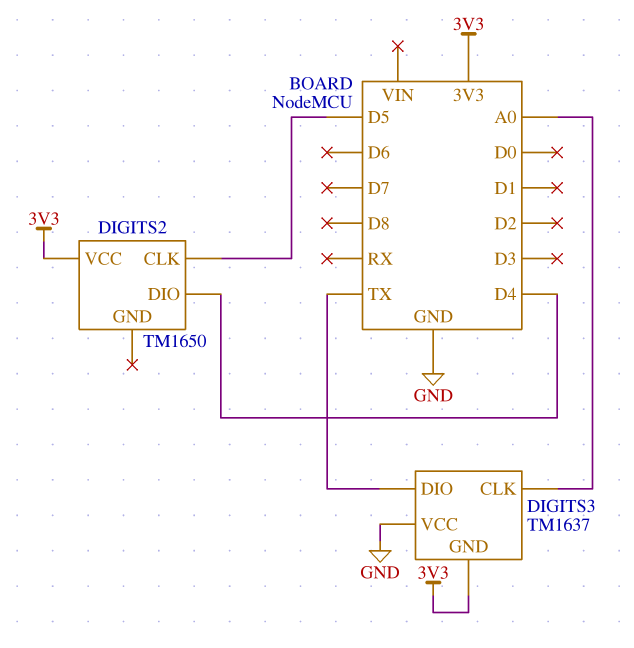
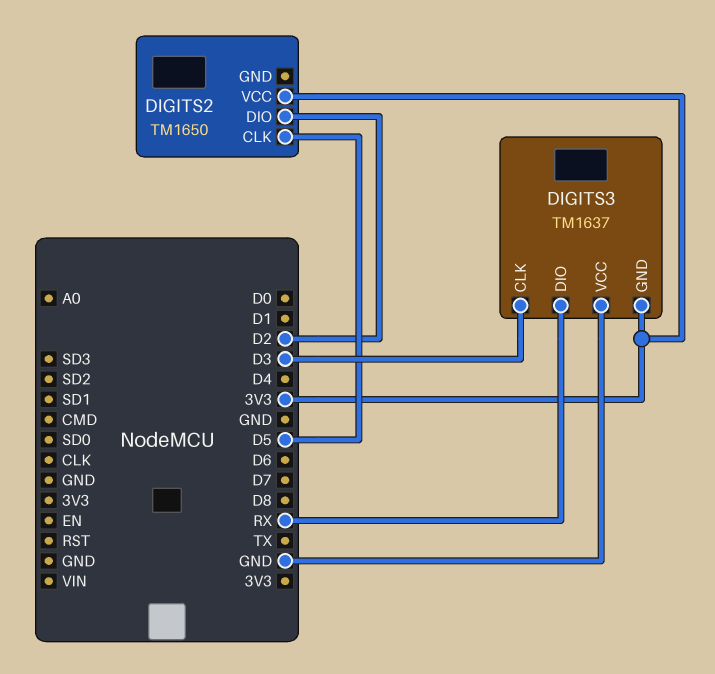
DIGITS2 pin DIO: D4 -> D2
DIGITS3 pin CLK: A0 -> D3
DIGITS3 pin DIO: TX -> RX

